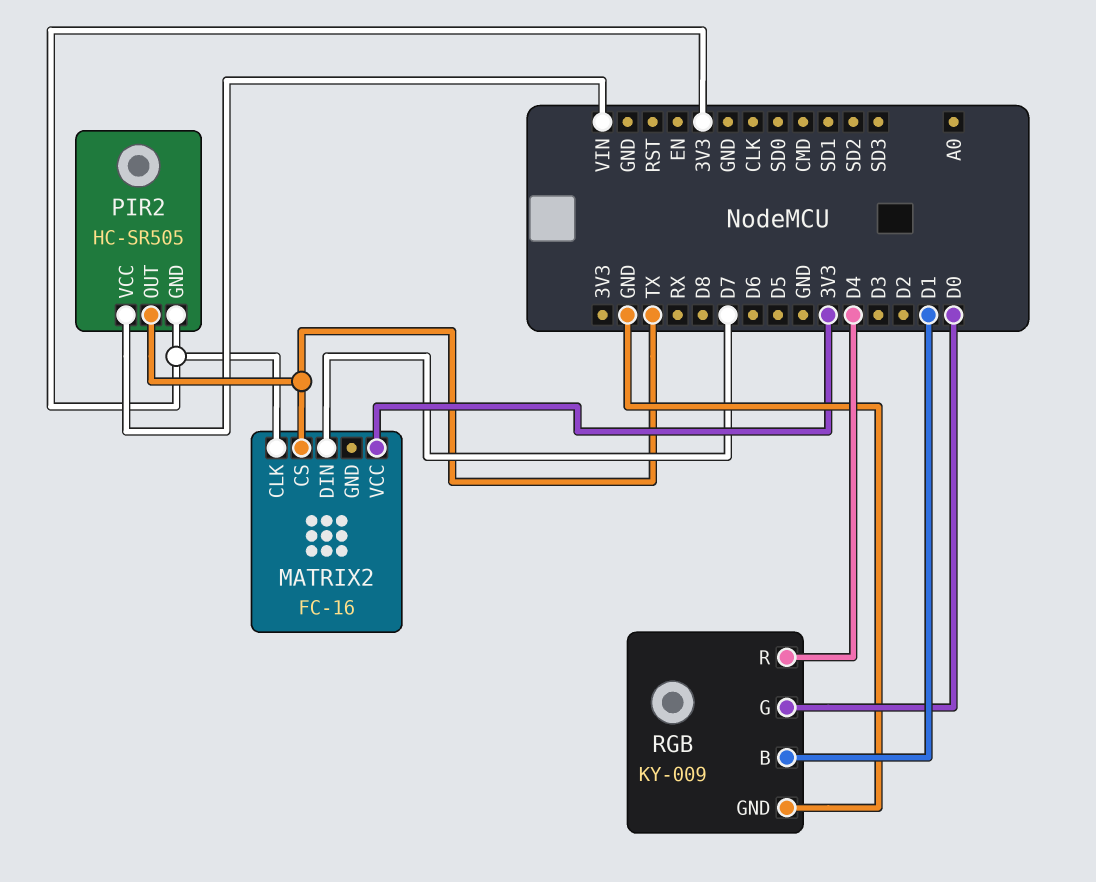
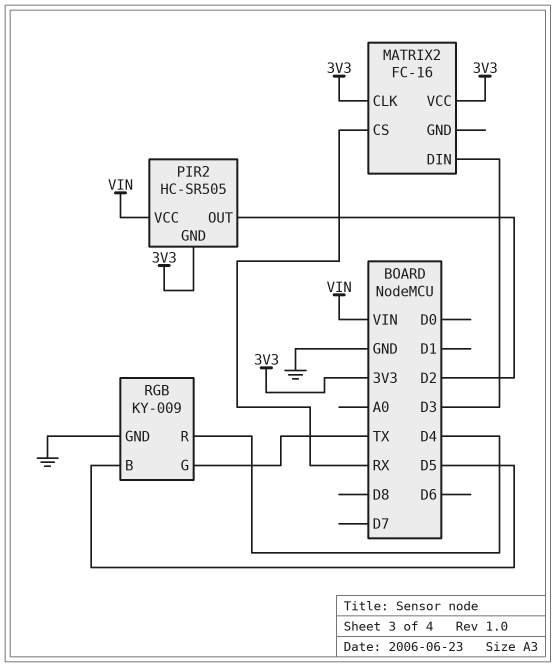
MATRIX2 pin CS: TX -> RX
MATRIX2 pin DIN: D7 -> D3
PIR2 pin OUT: TX -> D2
RGB pin B: D1 -> D5
RGB pin G: D0 -> TX

